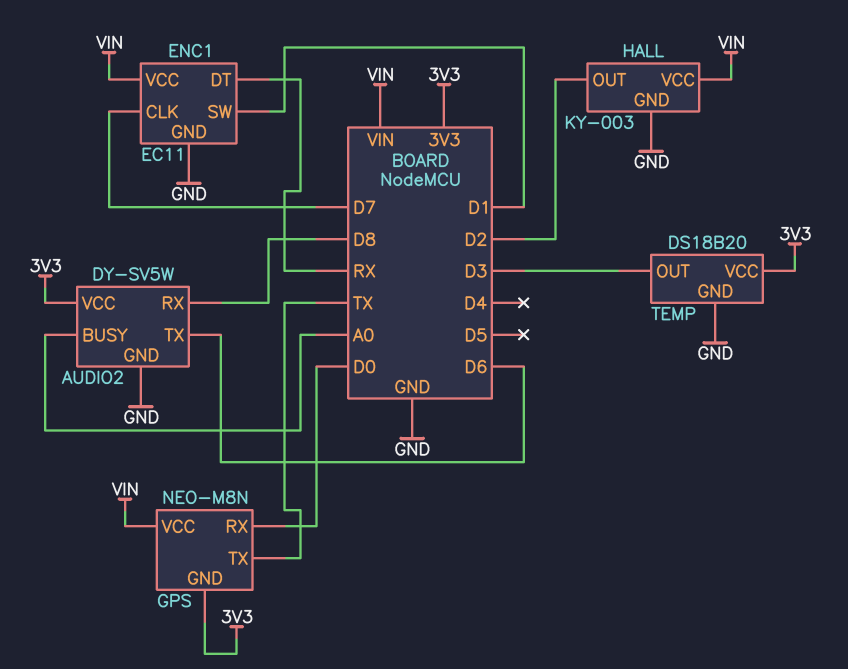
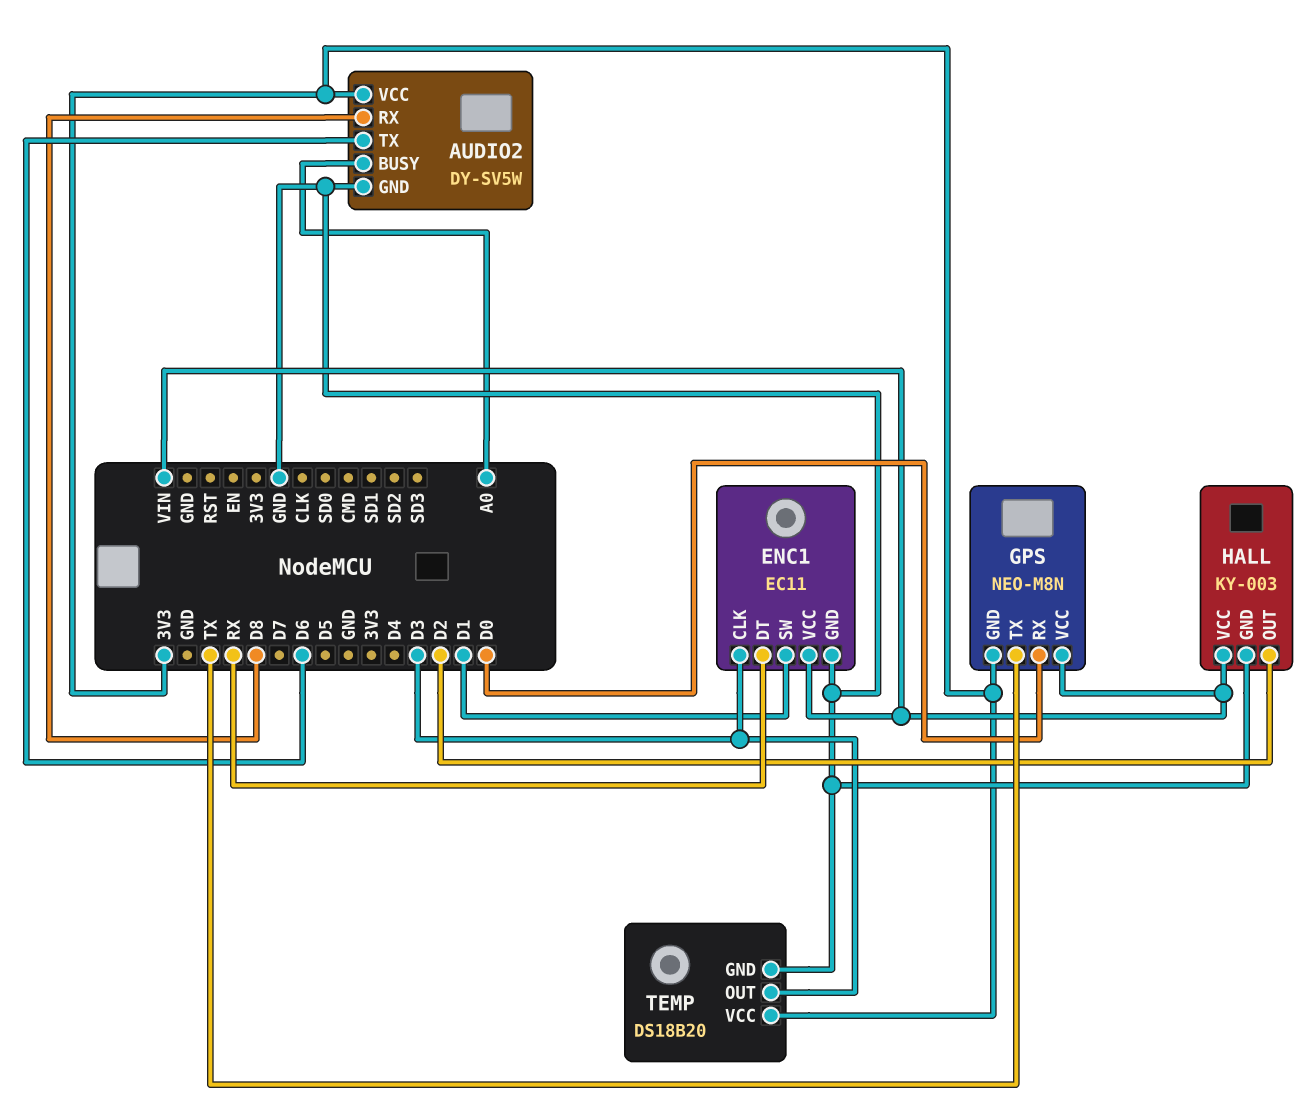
ENC1 pin CLK: D7 -> D3

